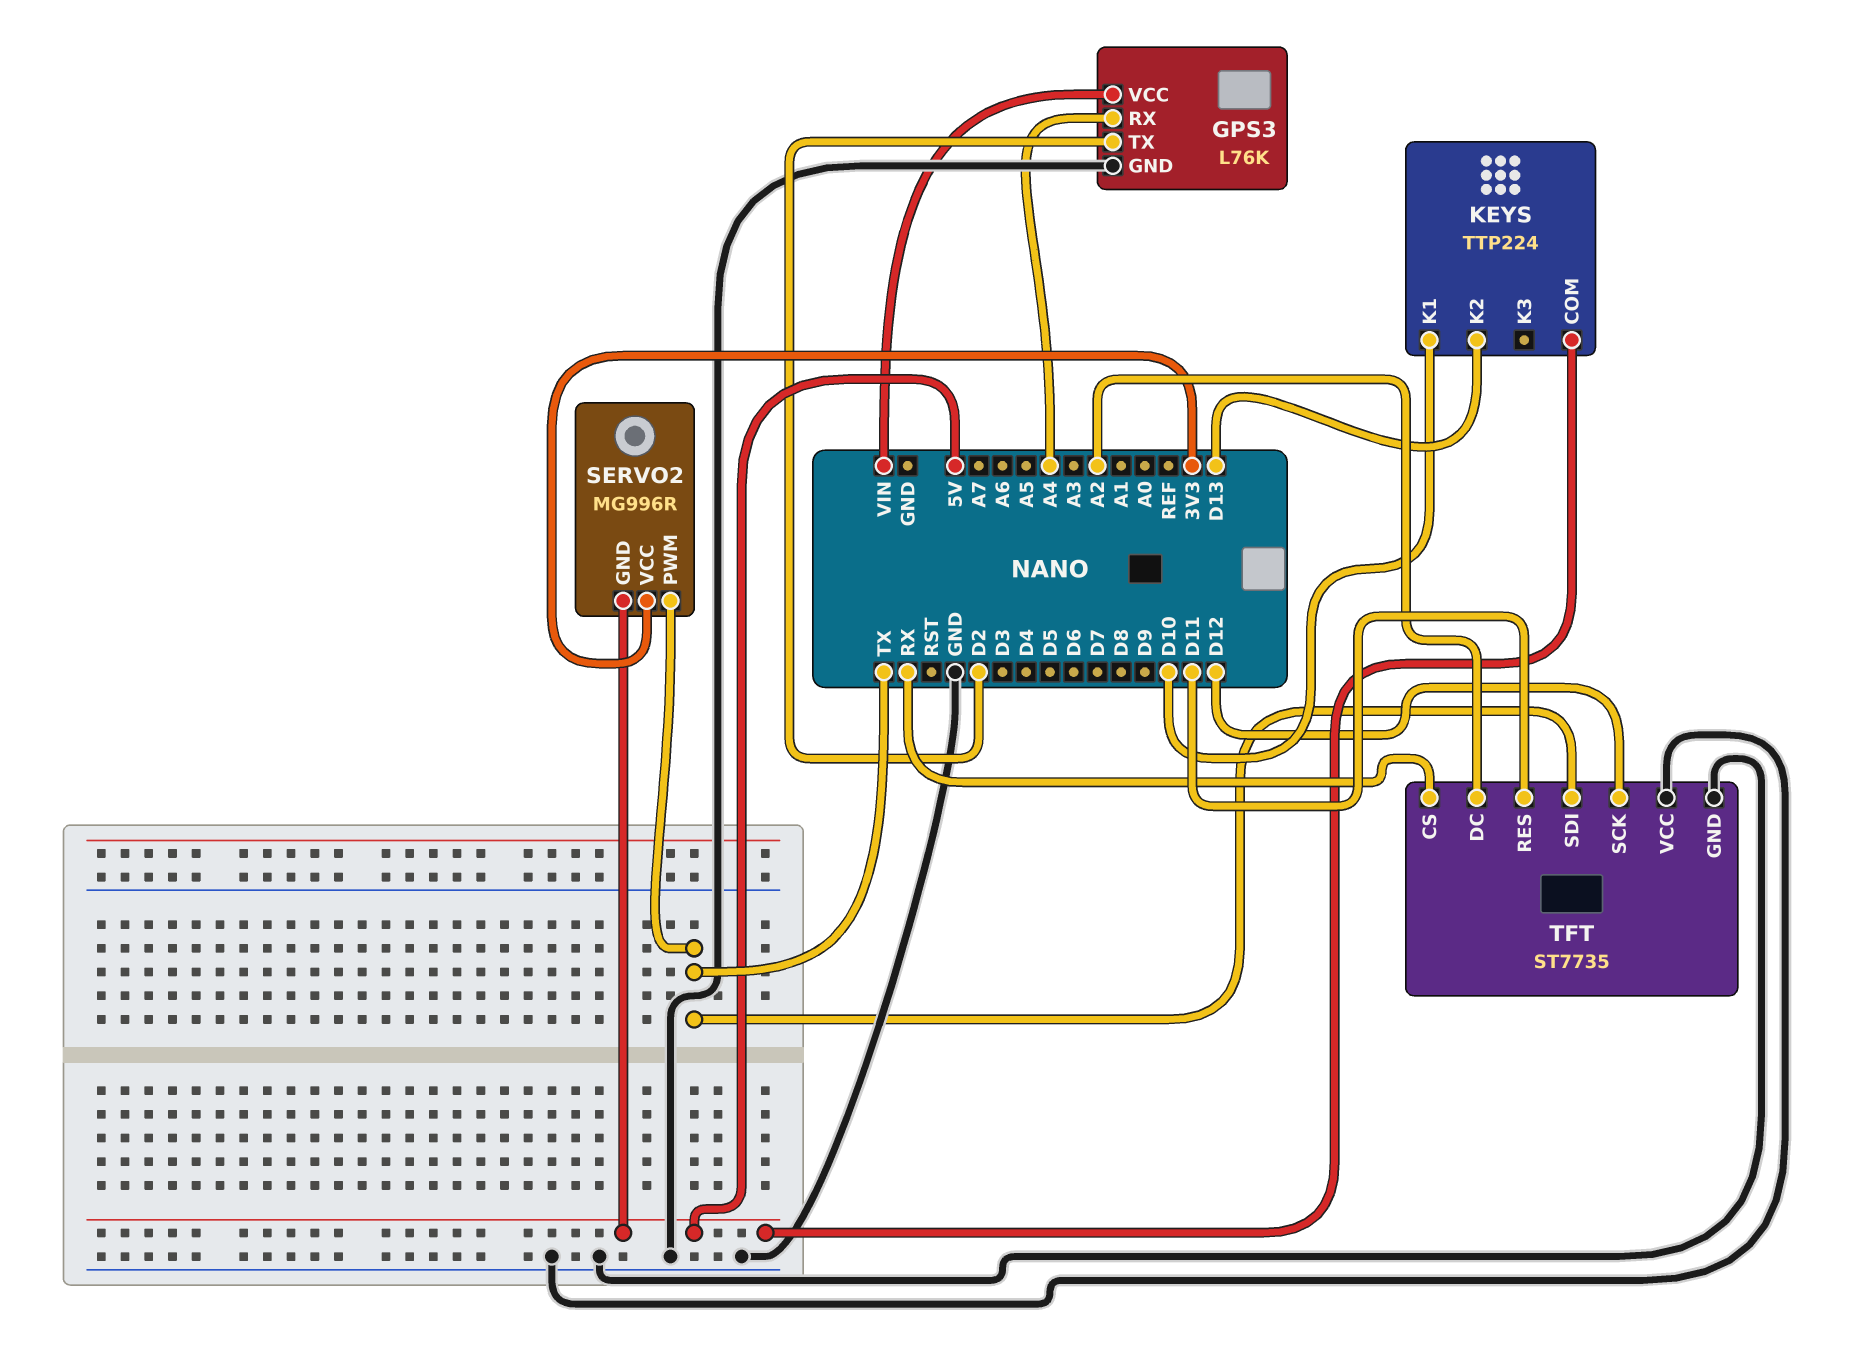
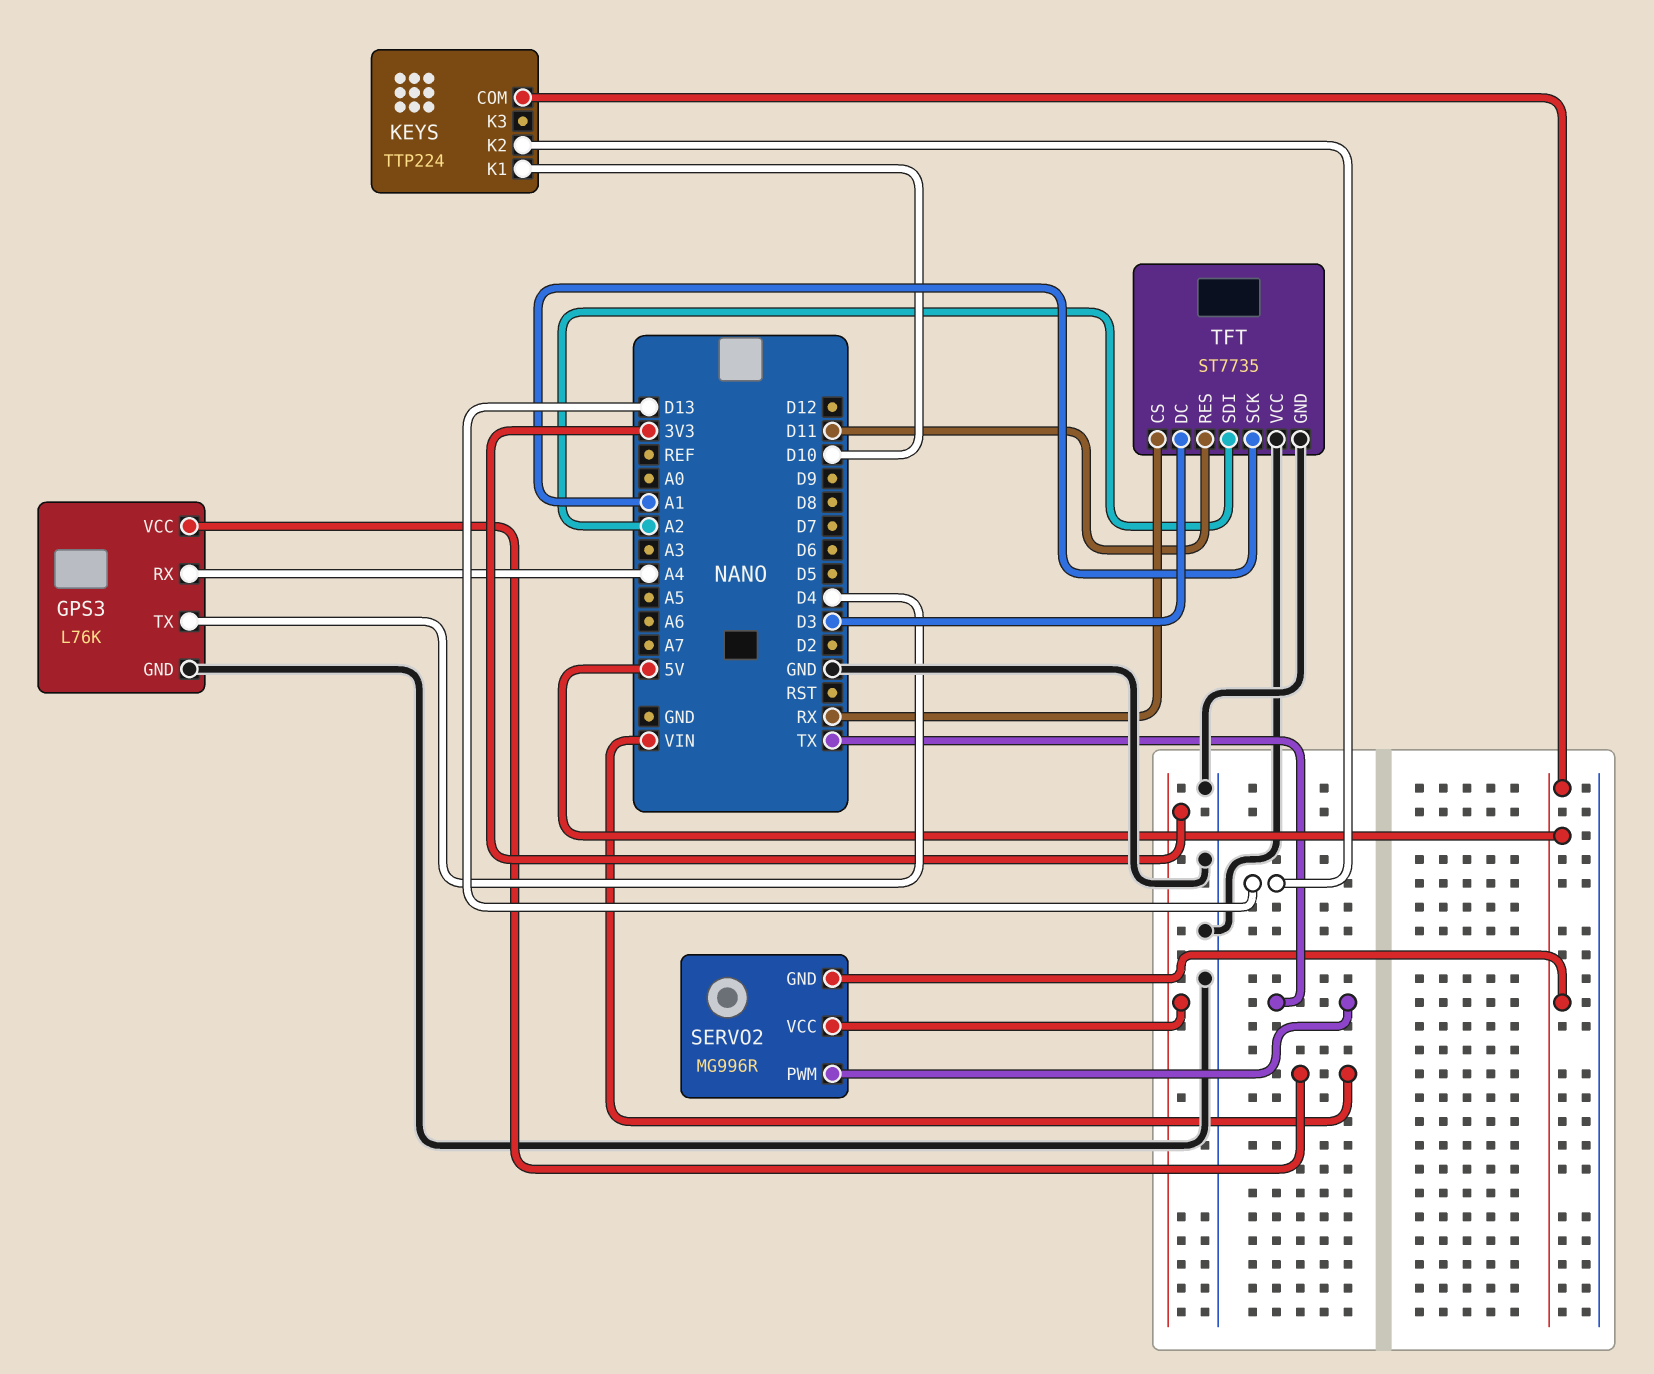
GPS3 pin TX: D2 -> D4
TFT pin DC: A2 -> D3
TFT pin SCK: D12 -> A1
TFT pin SDI: TX -> A2

